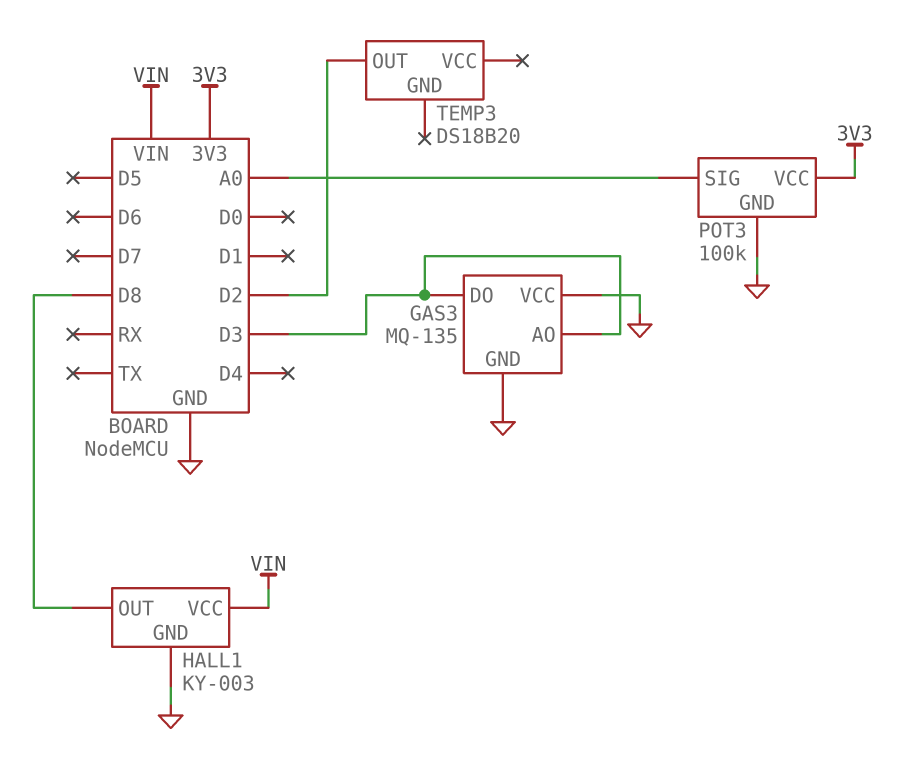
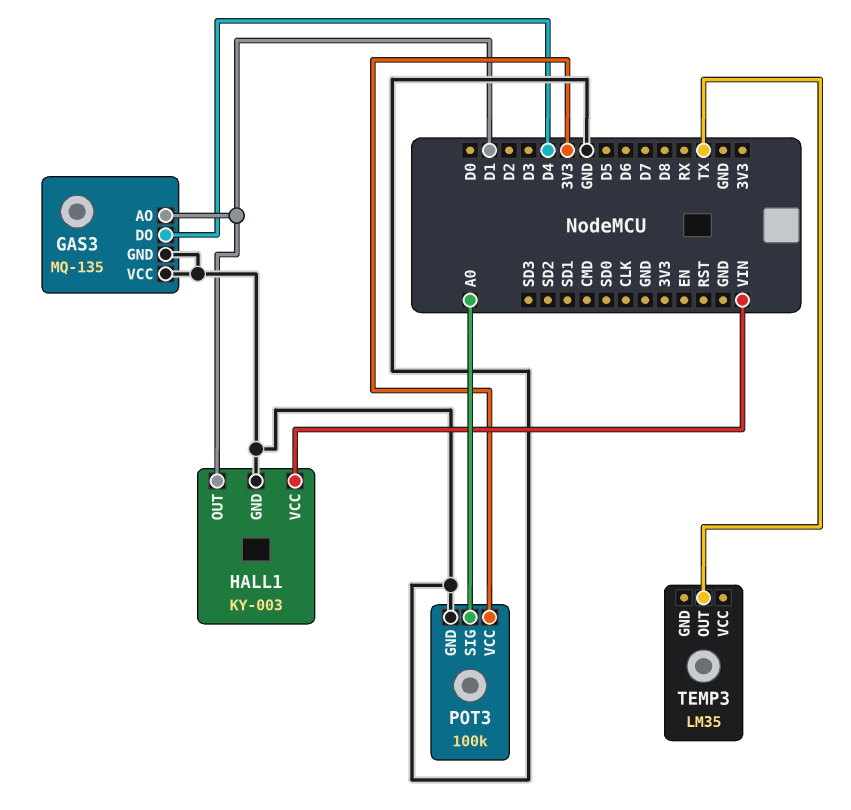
GAS3 pin AO: D3 -> D1
GAS3 pin DO: D3 -> D4
HALL1 pin OUT: D8 -> D1
TEMP3: DS18B20 -> LM35
TEMP3 pin OUT: D2 -> TX

